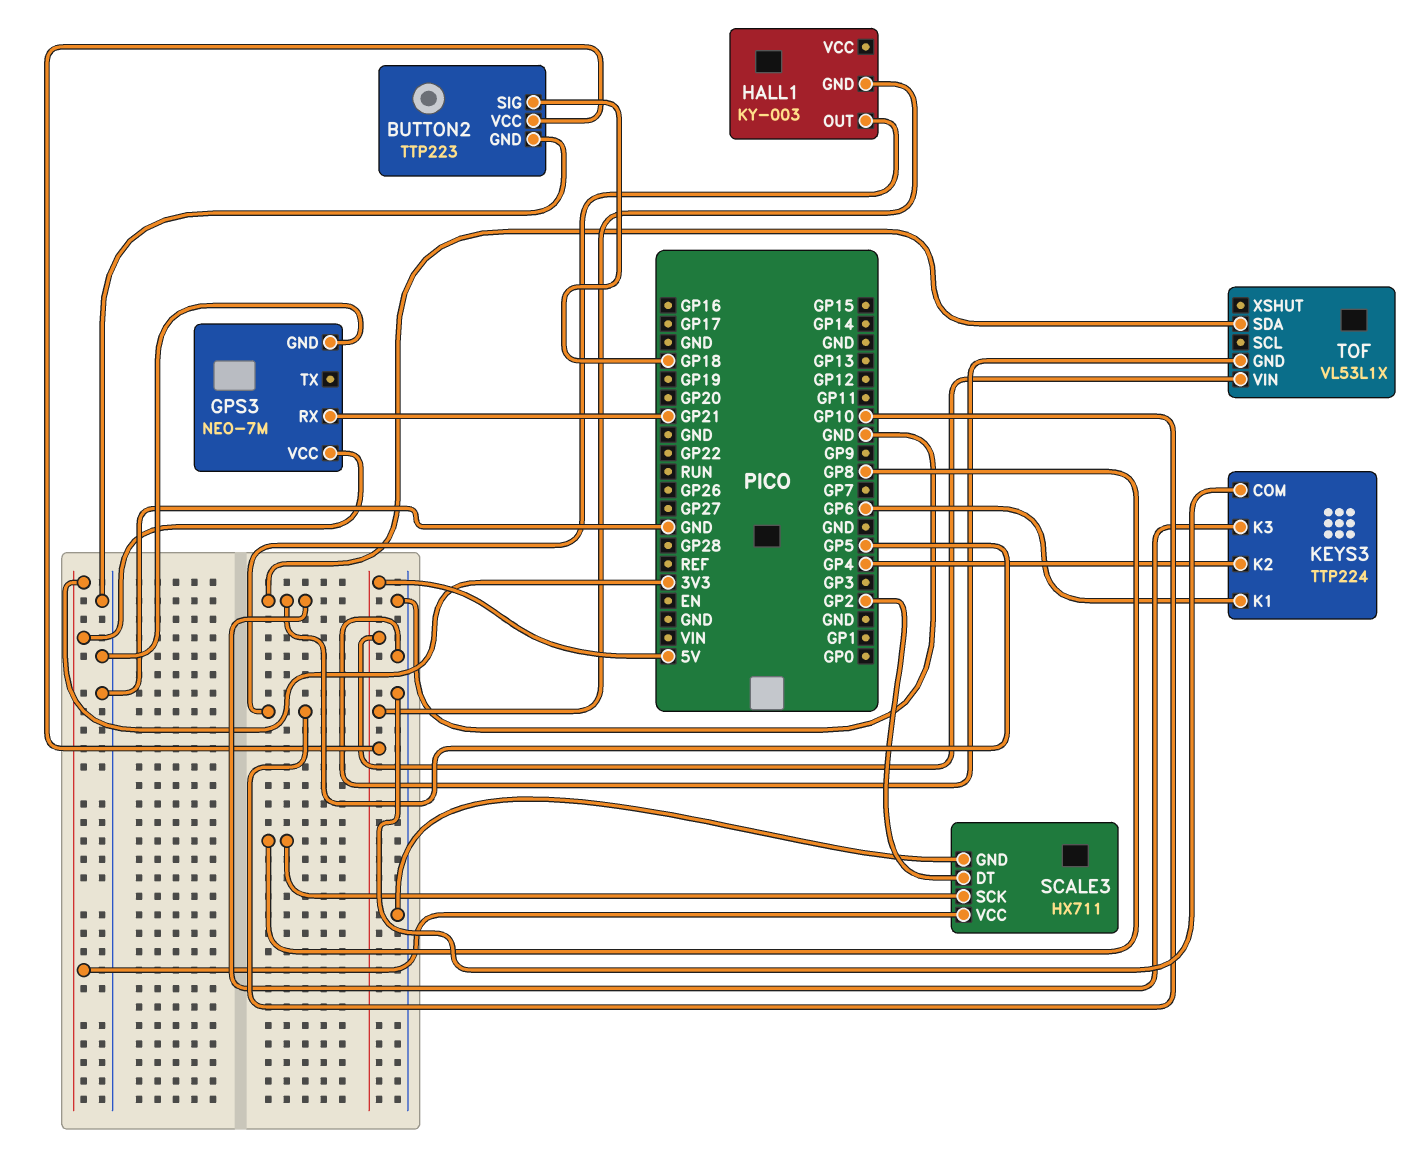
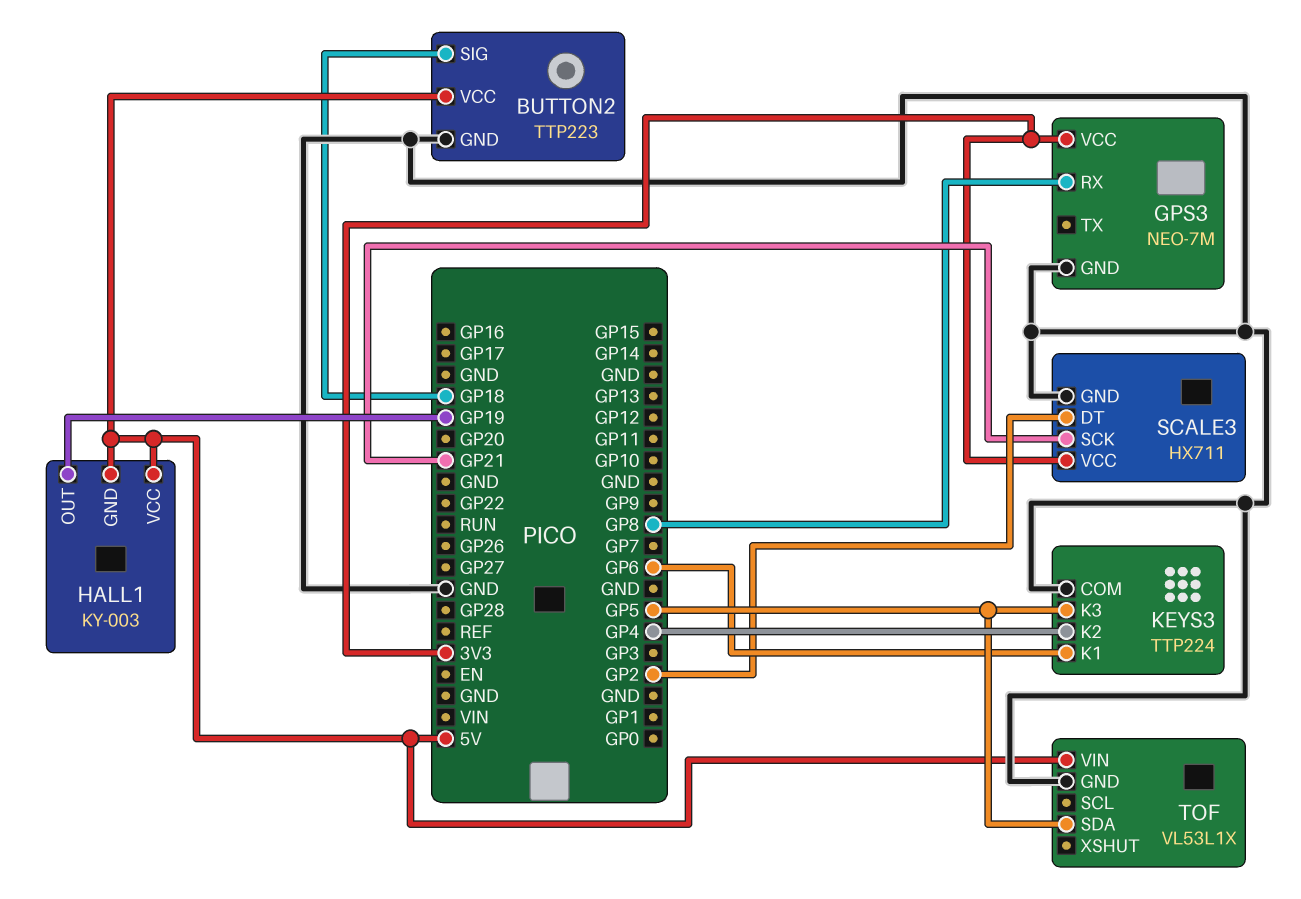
GPS3 pin RX: GP21 -> GP8
HALL1 pin OUT: GP10 -> GP19
HALL1 pin VCC: none -> 5V
SCALE3 pin SCK: GP8 -> GP21

